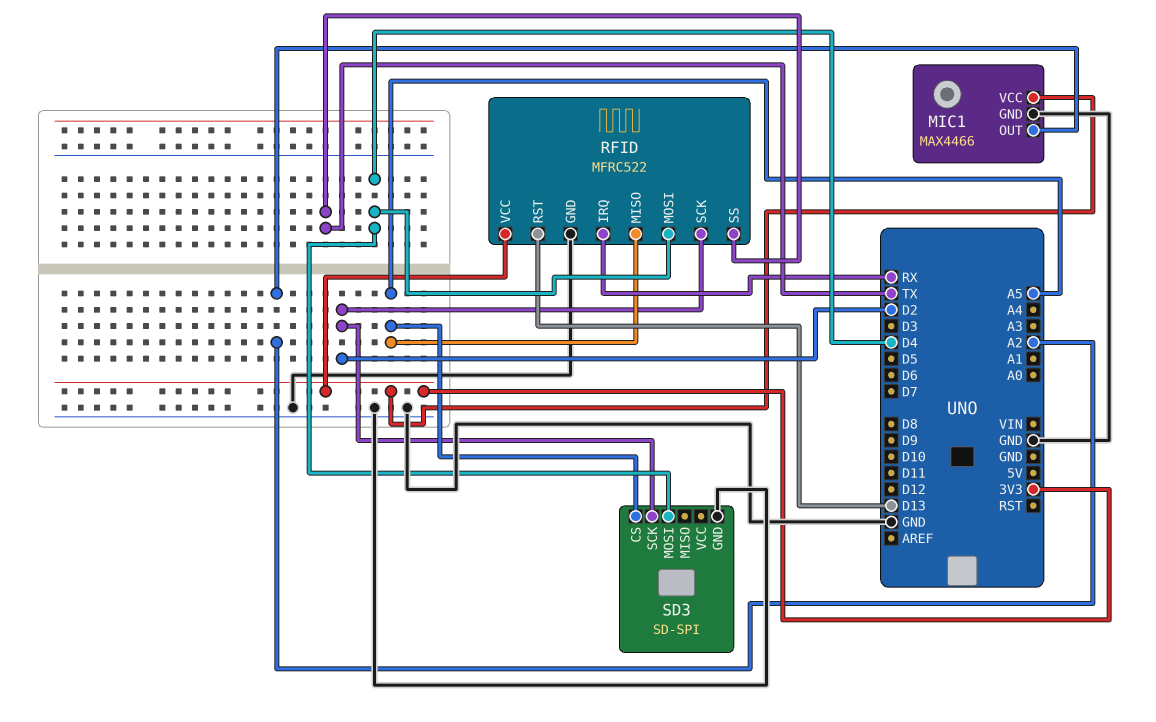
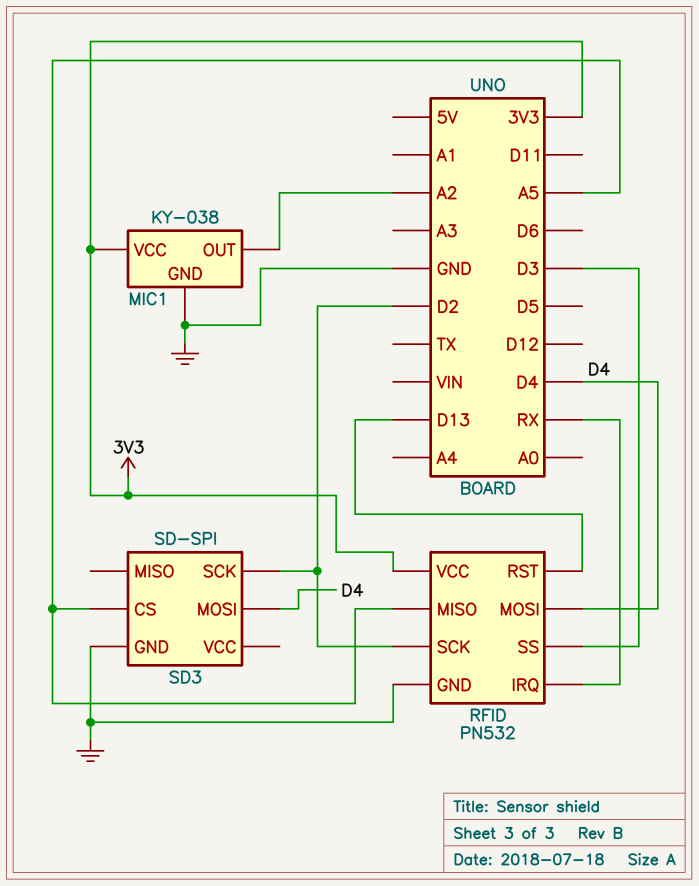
MIC1: MAX4466 -> KY-038
RFID: MFRC522 -> PN532
RFID pin SS: TX -> D3

